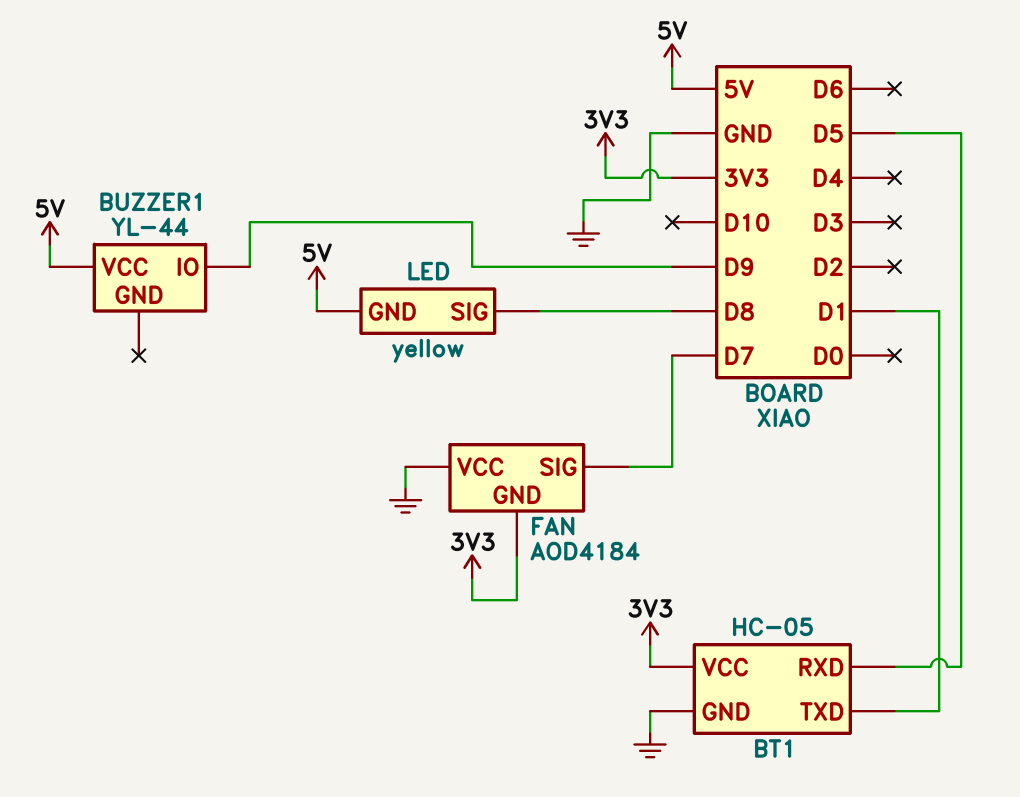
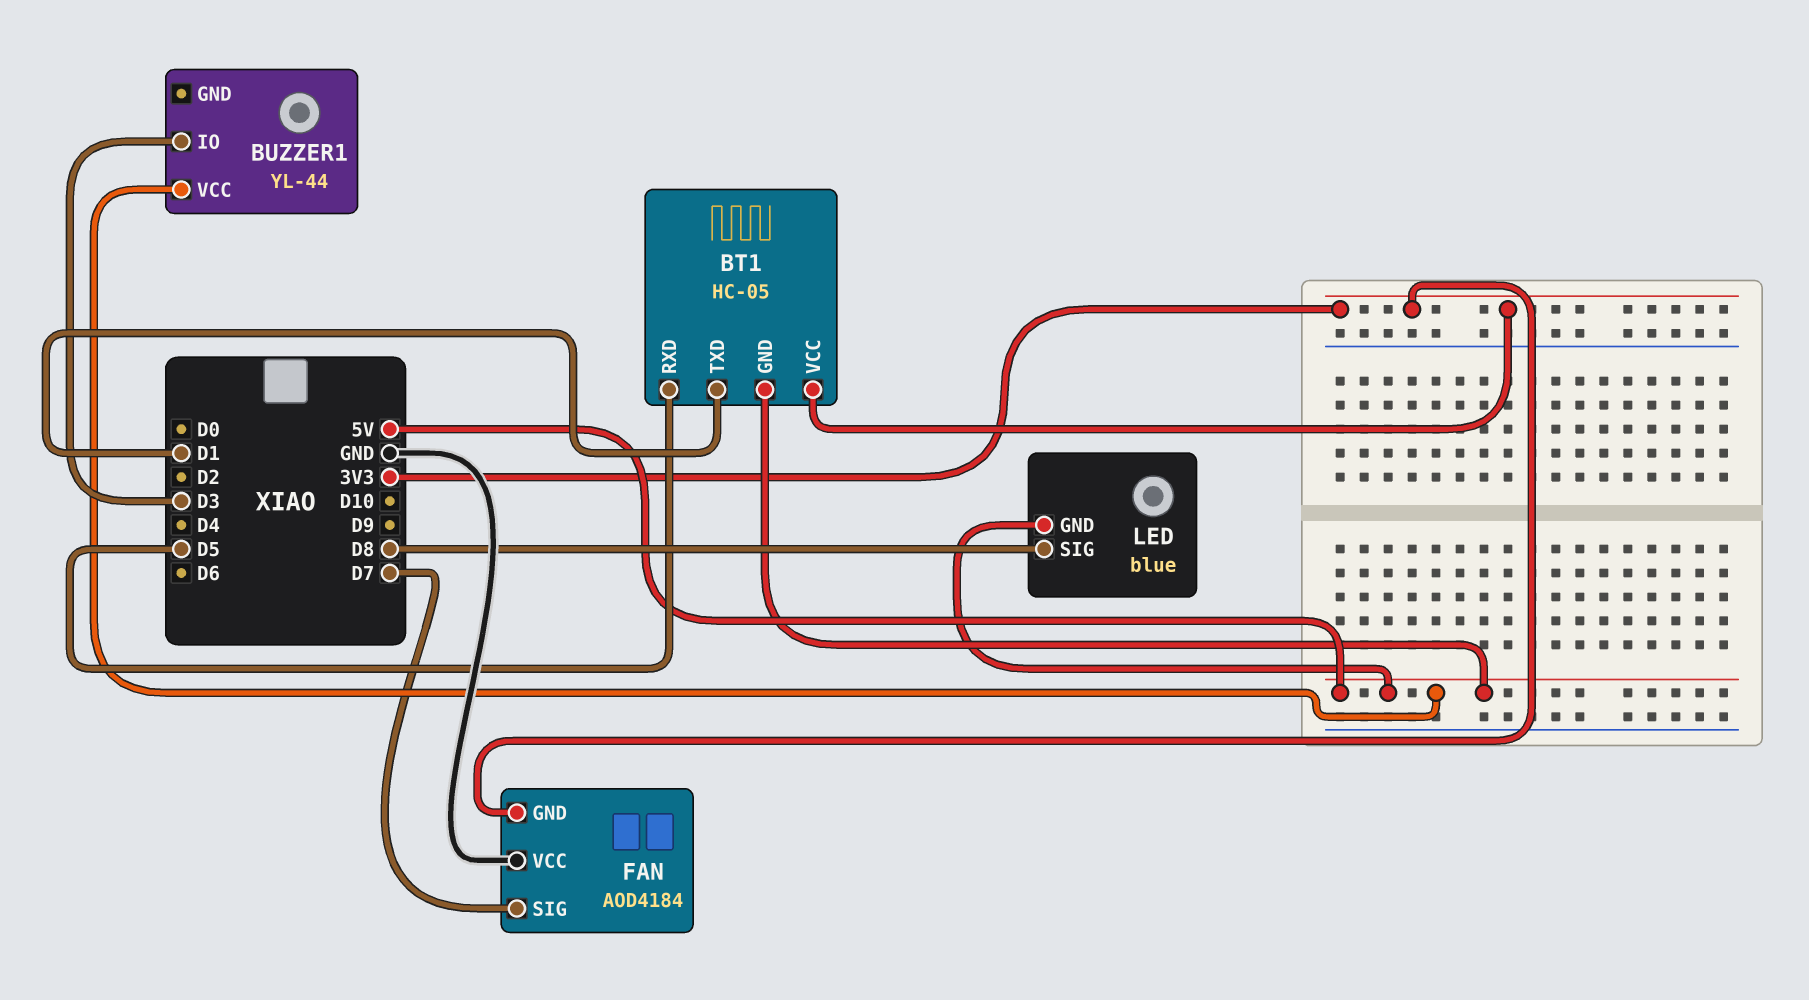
BT1 pin GND: GND -> 5V
BUZZER1 pin IO: D9 -> D3
LED: yellow -> blue

